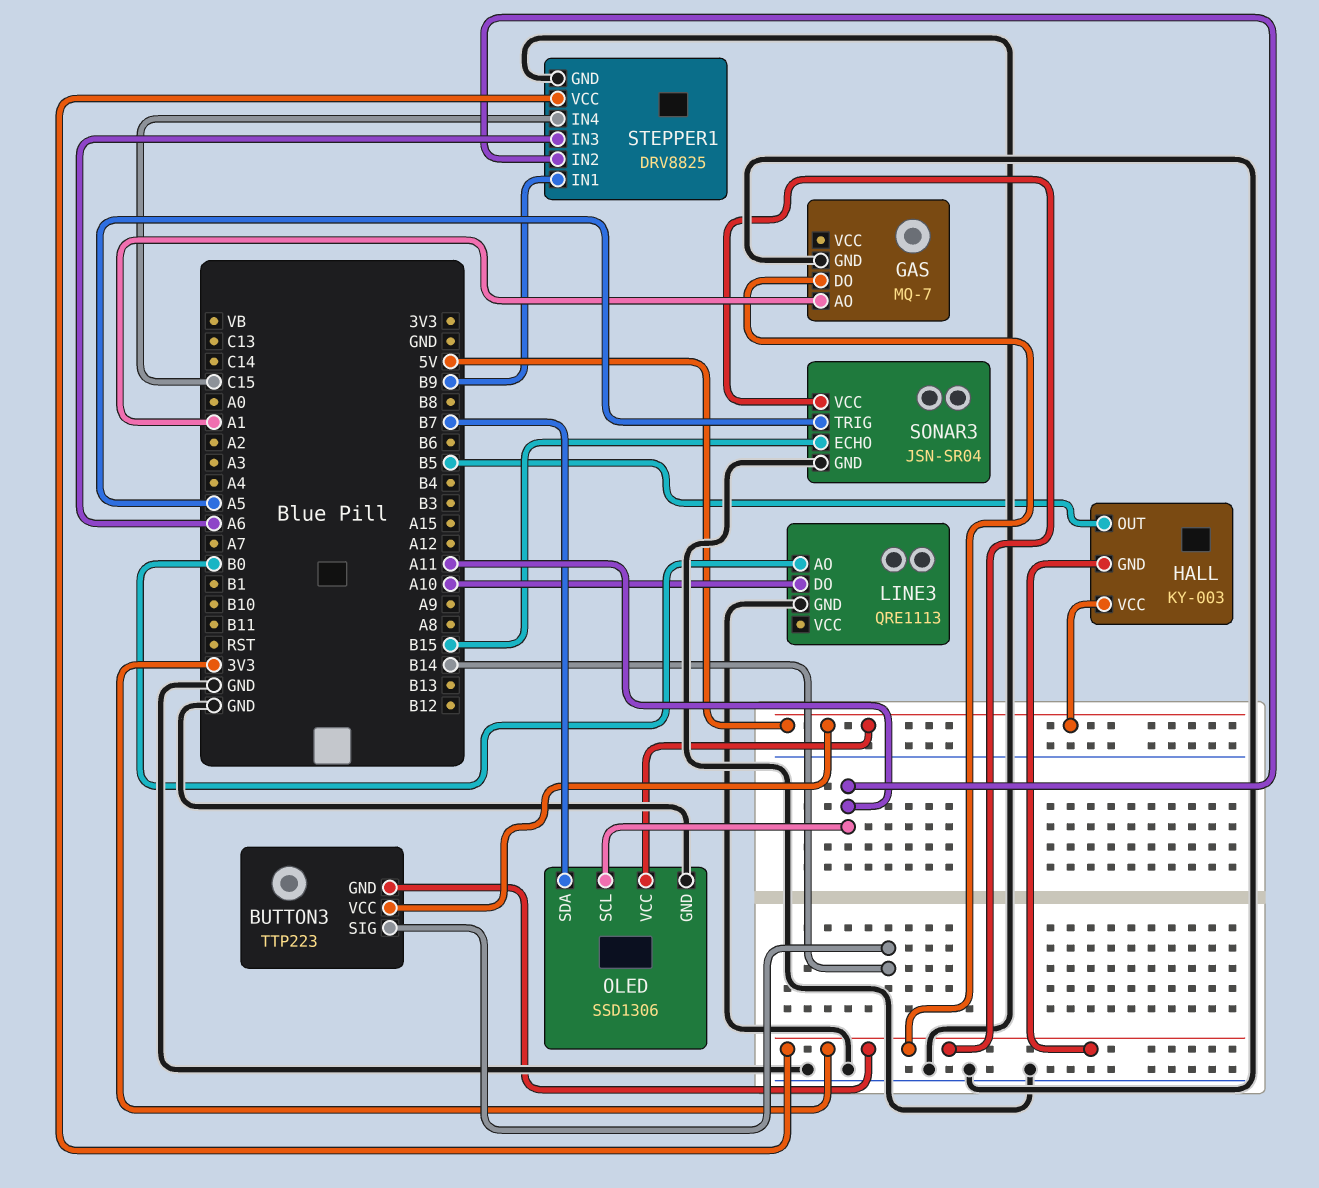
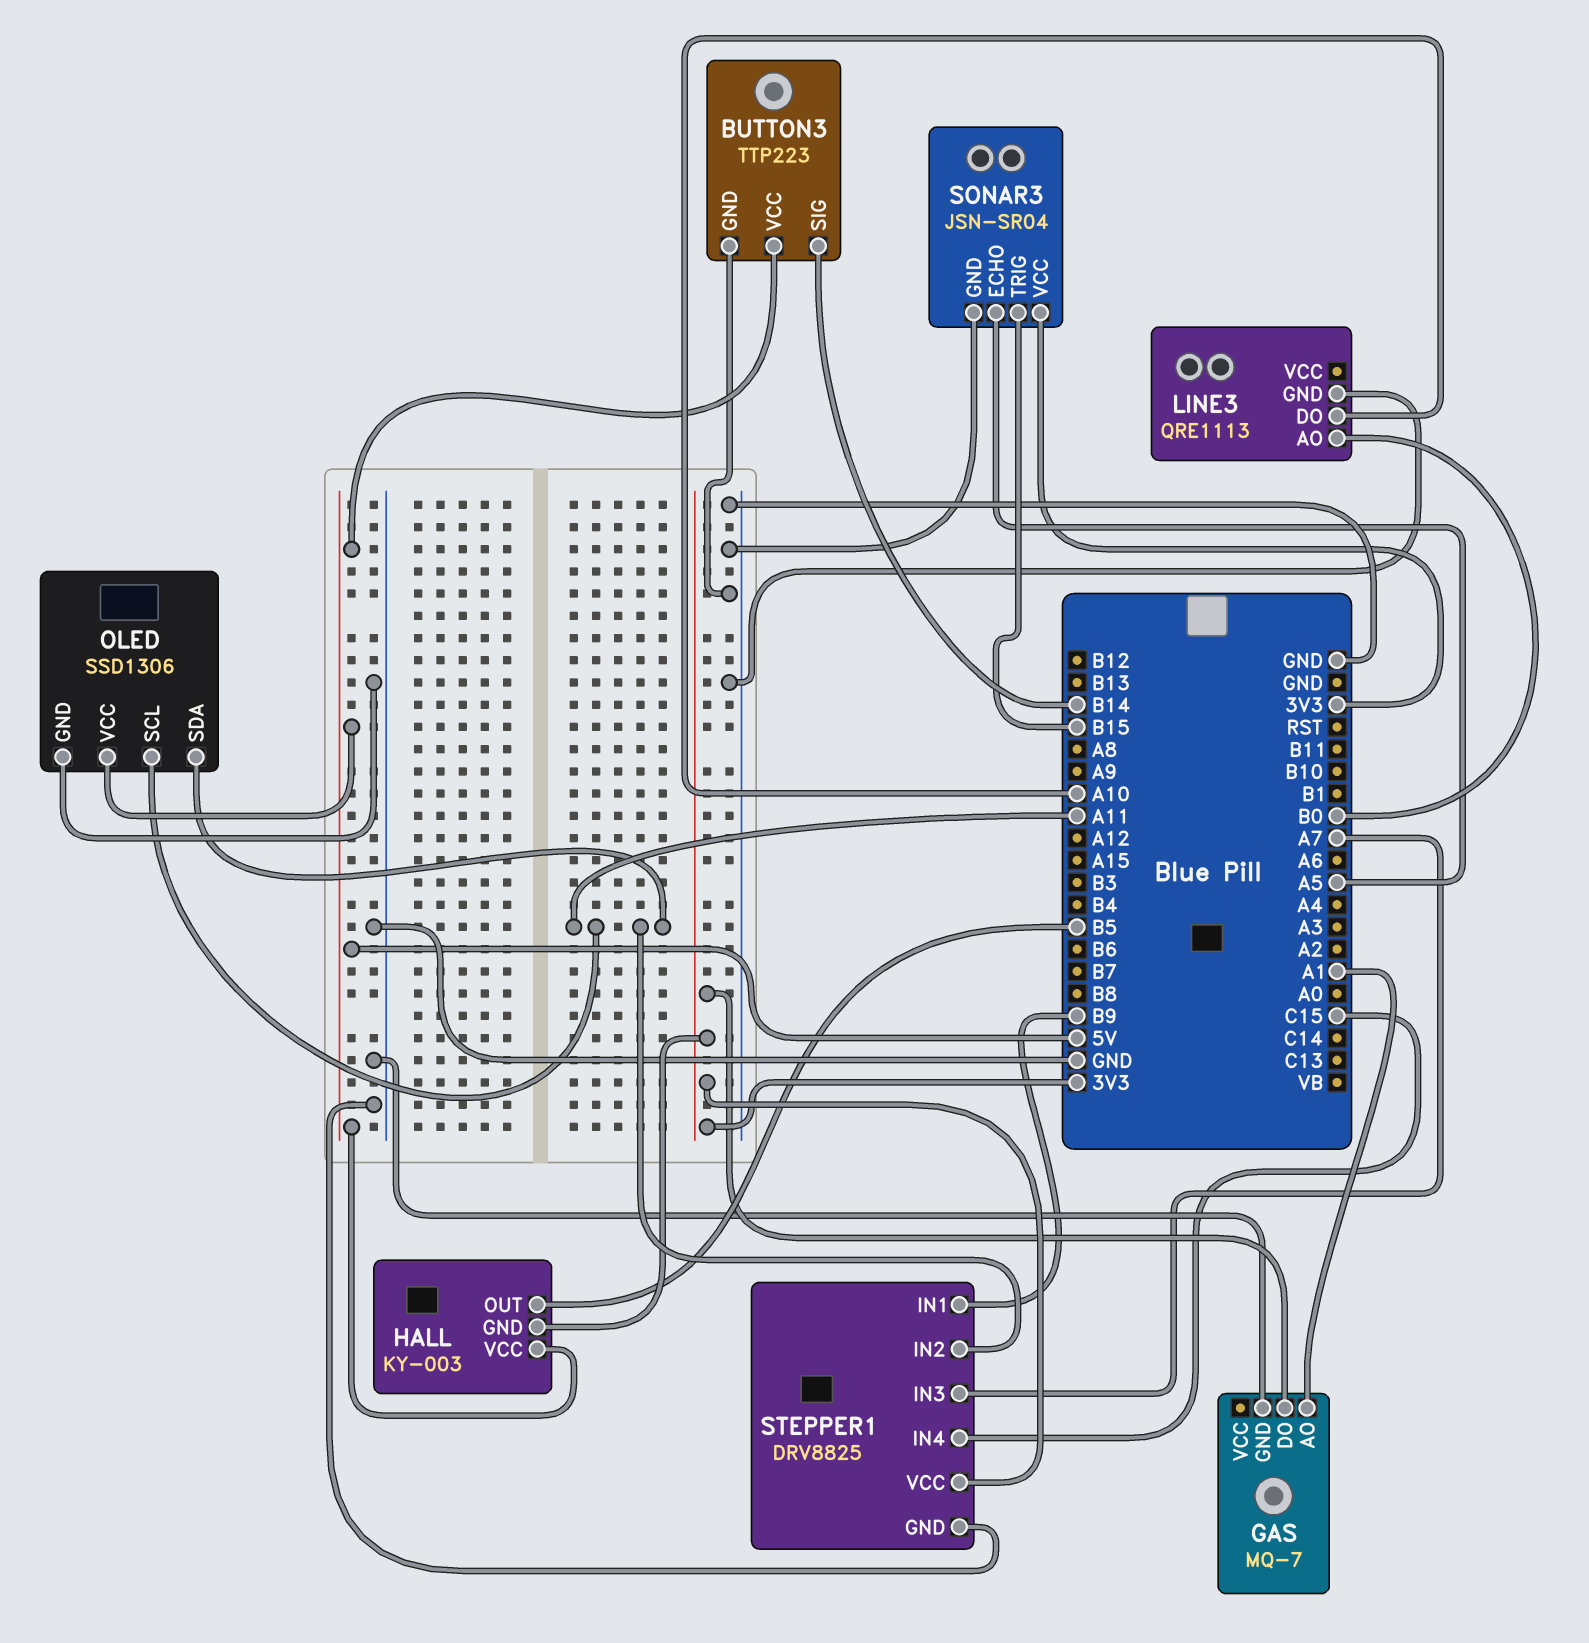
BUTTON3 pin GND: 3V3 -> GND
OLED pin SDA: B7 -> A11
SONAR3 pin ECHO: B15 -> A5
SONAR3 pin TRIG: A5 -> B15
STEPPER1 pin IN3: A6 -> A7

